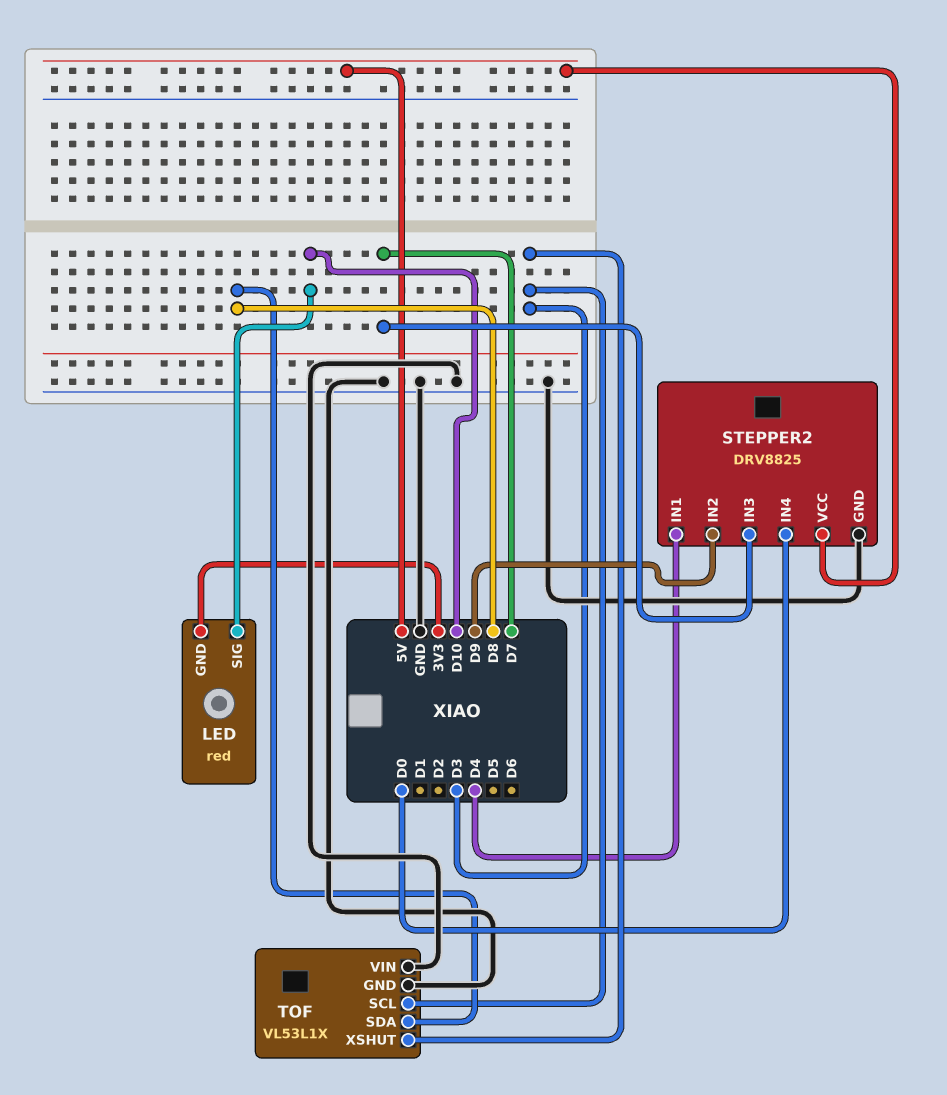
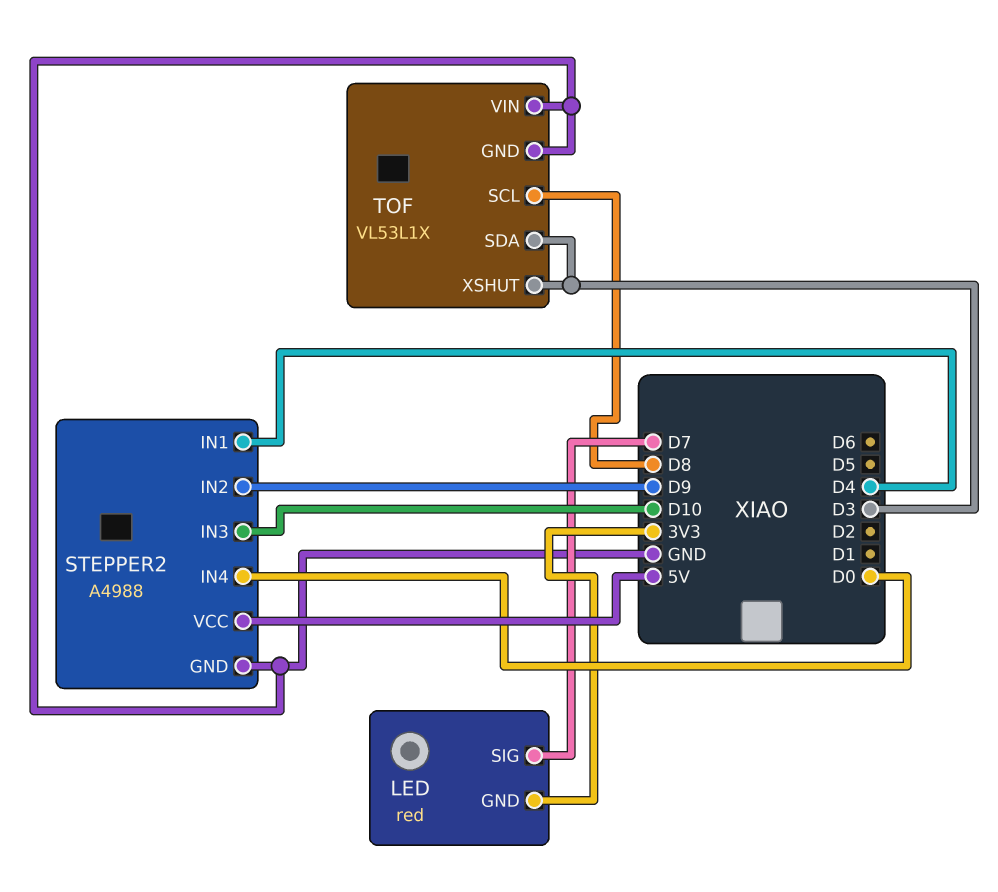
LED pin SIG: D10 -> D7
STEPPER2: DRV8825 -> A4988
STEPPER2 pin IN3: D7 -> D10
TOF pin SCL: D3 -> D8
TOF pin SDA: D8 -> D3

